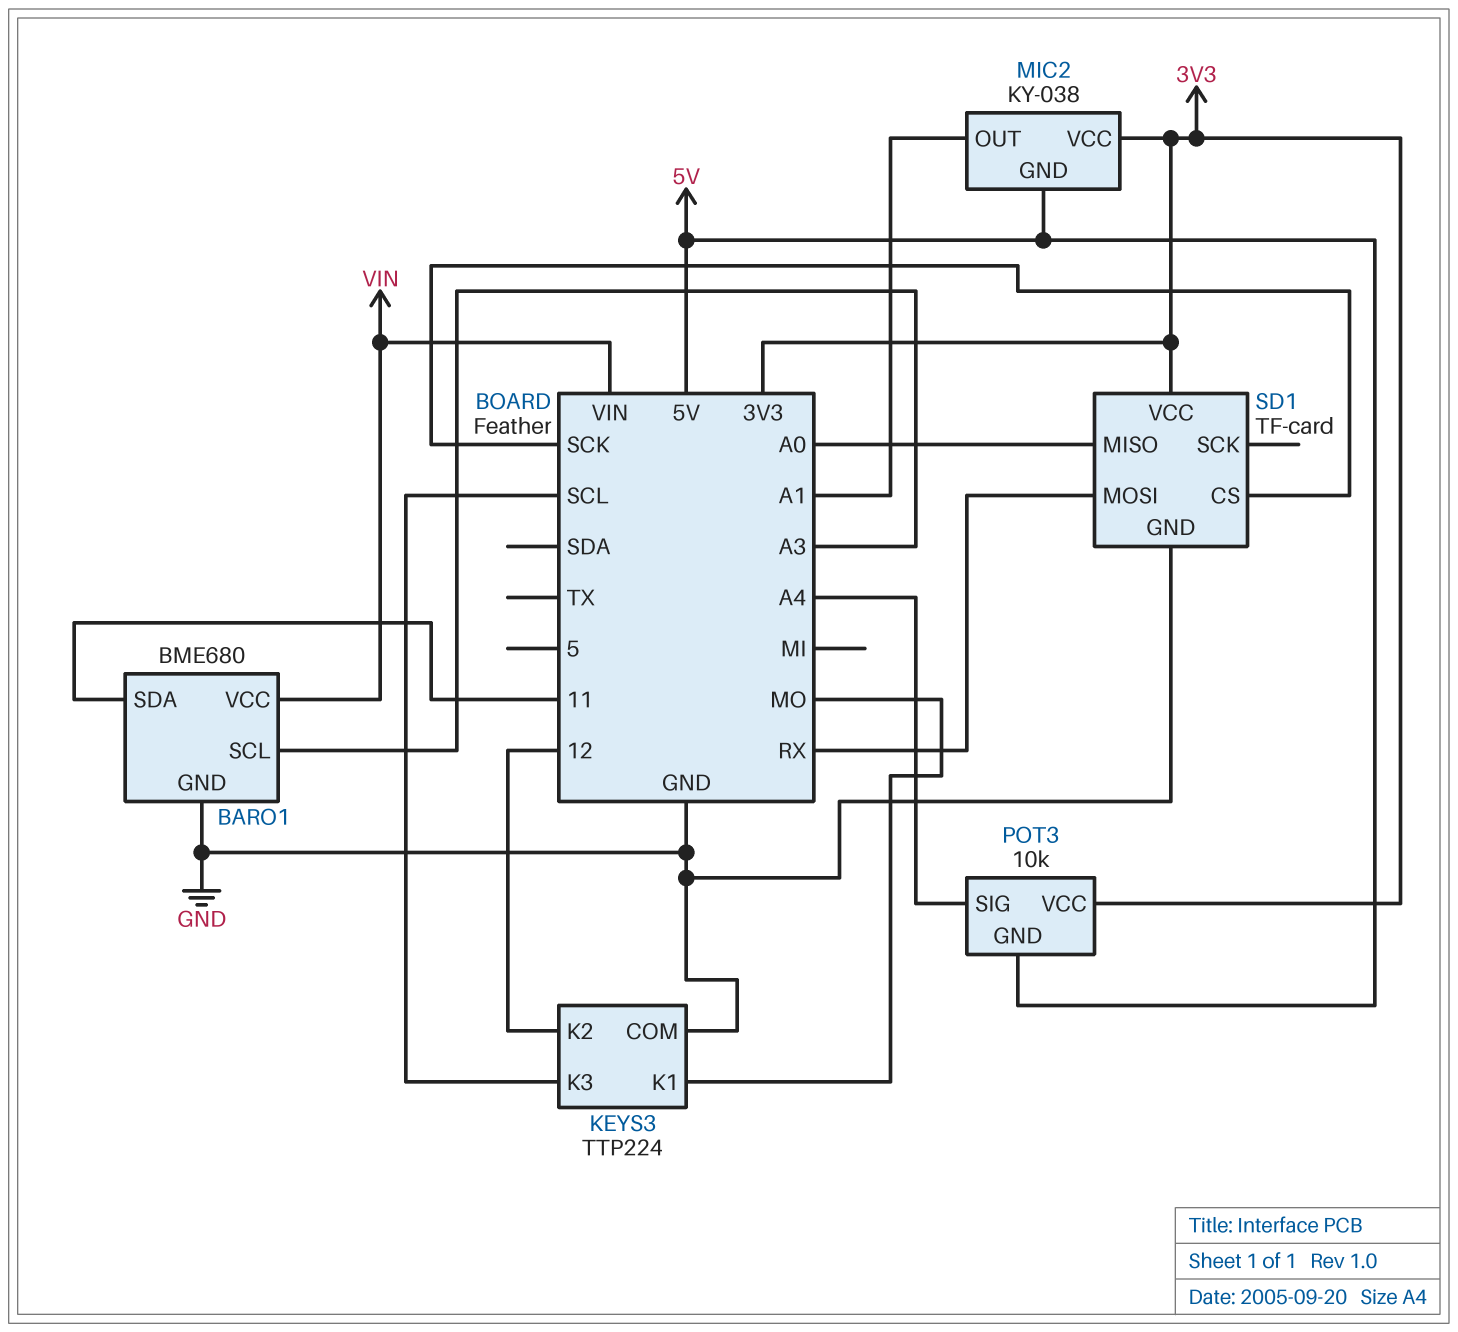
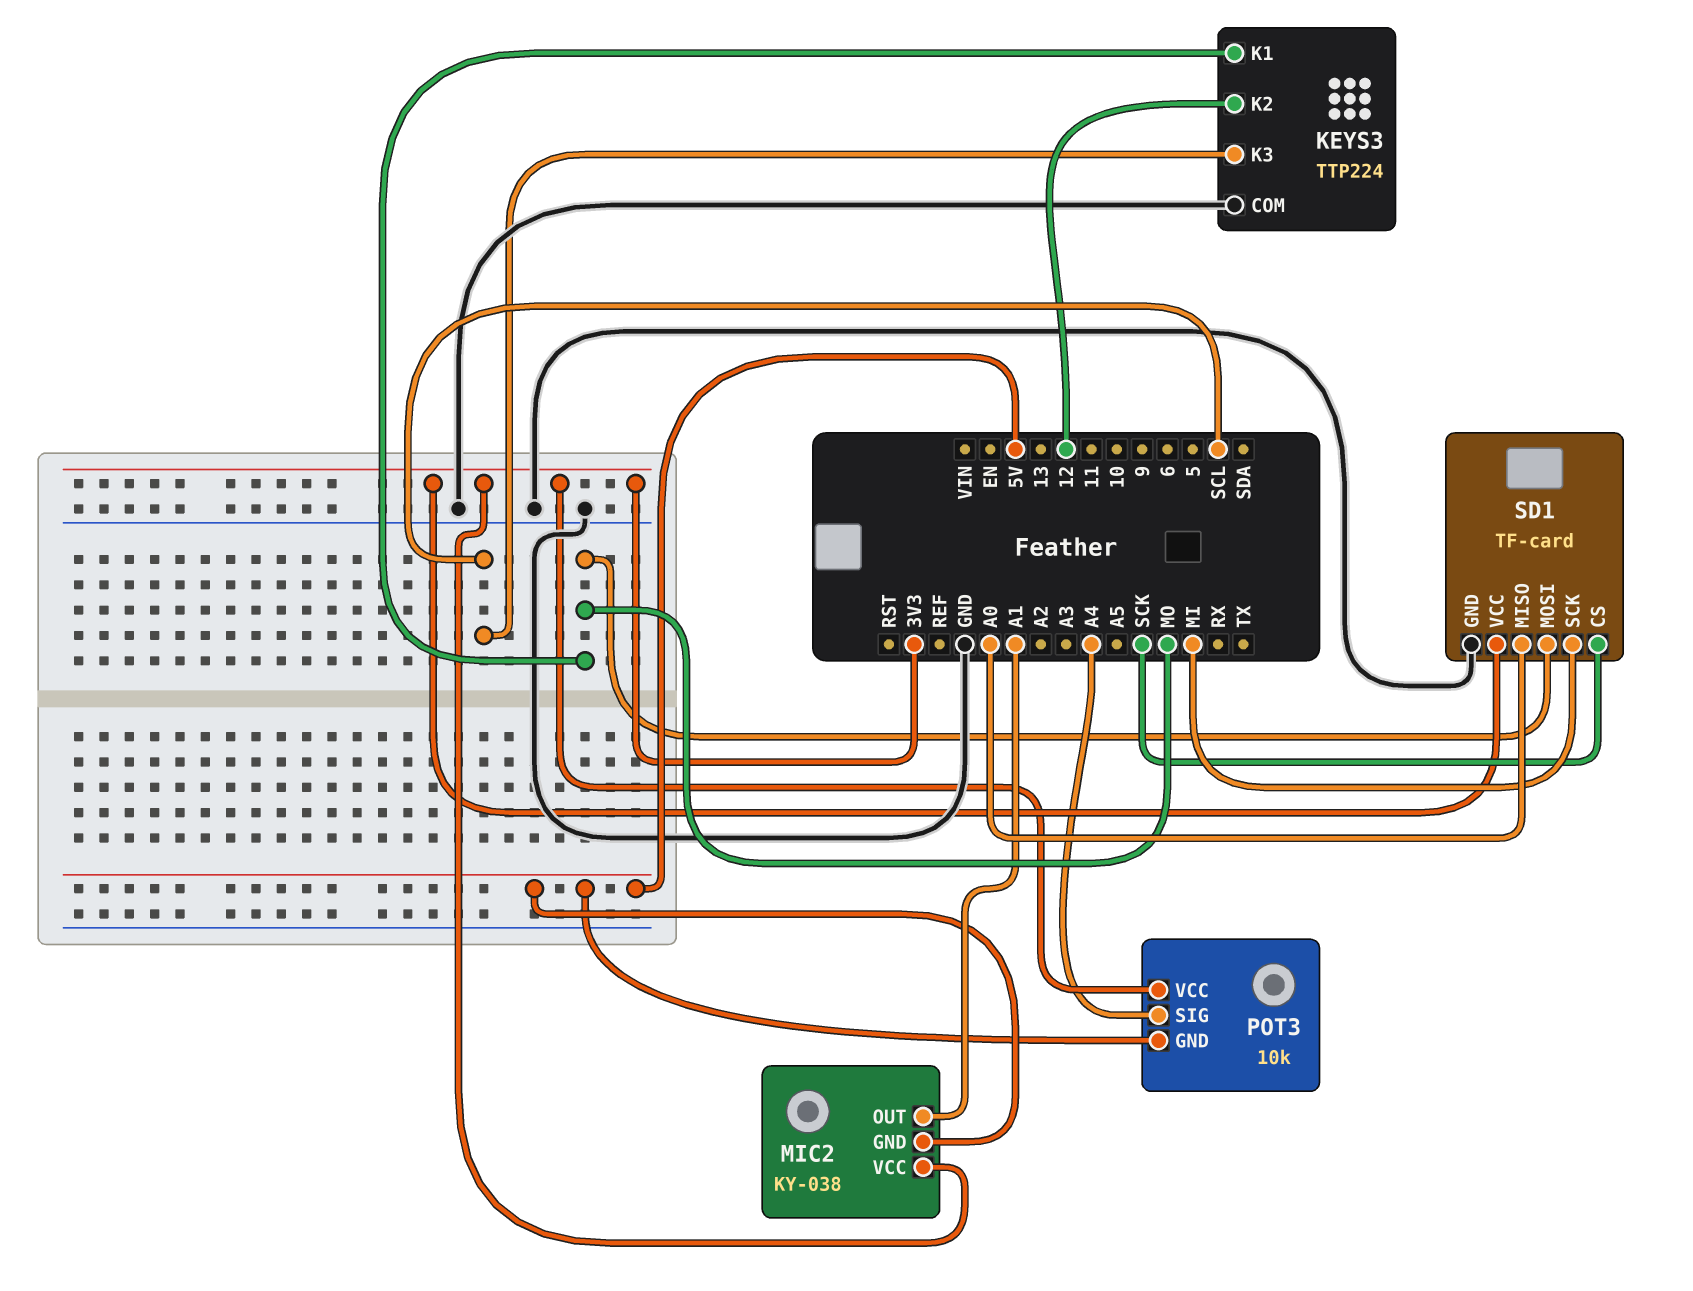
BARO1: BME680 -> none
BARO1 pin GND: GND -> none
BARO1 pin SCL: A3 -> none
BARO1 pin SDA: 11 -> none
BARO1 pin VCC: VIN -> none
SD1 pin MOSI: RX -> MO
SD1 pin SCK: none -> MI

